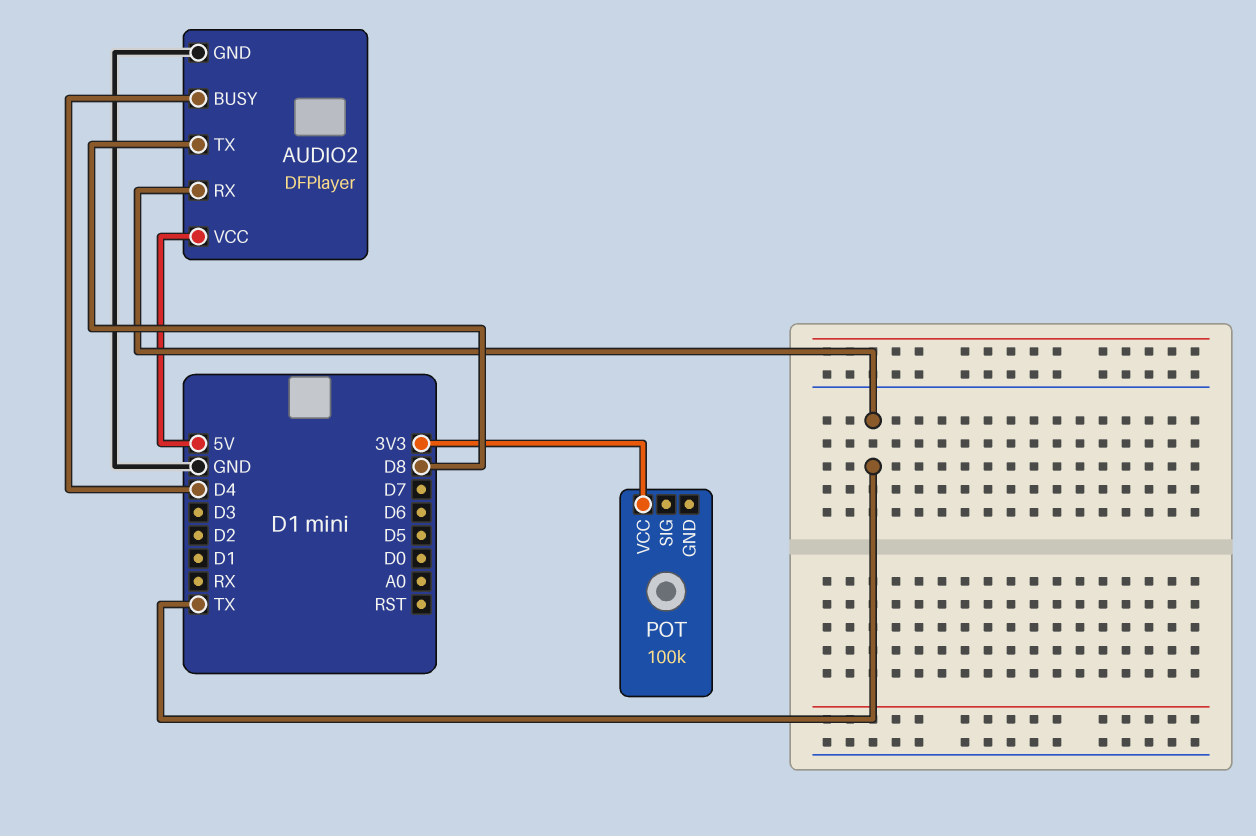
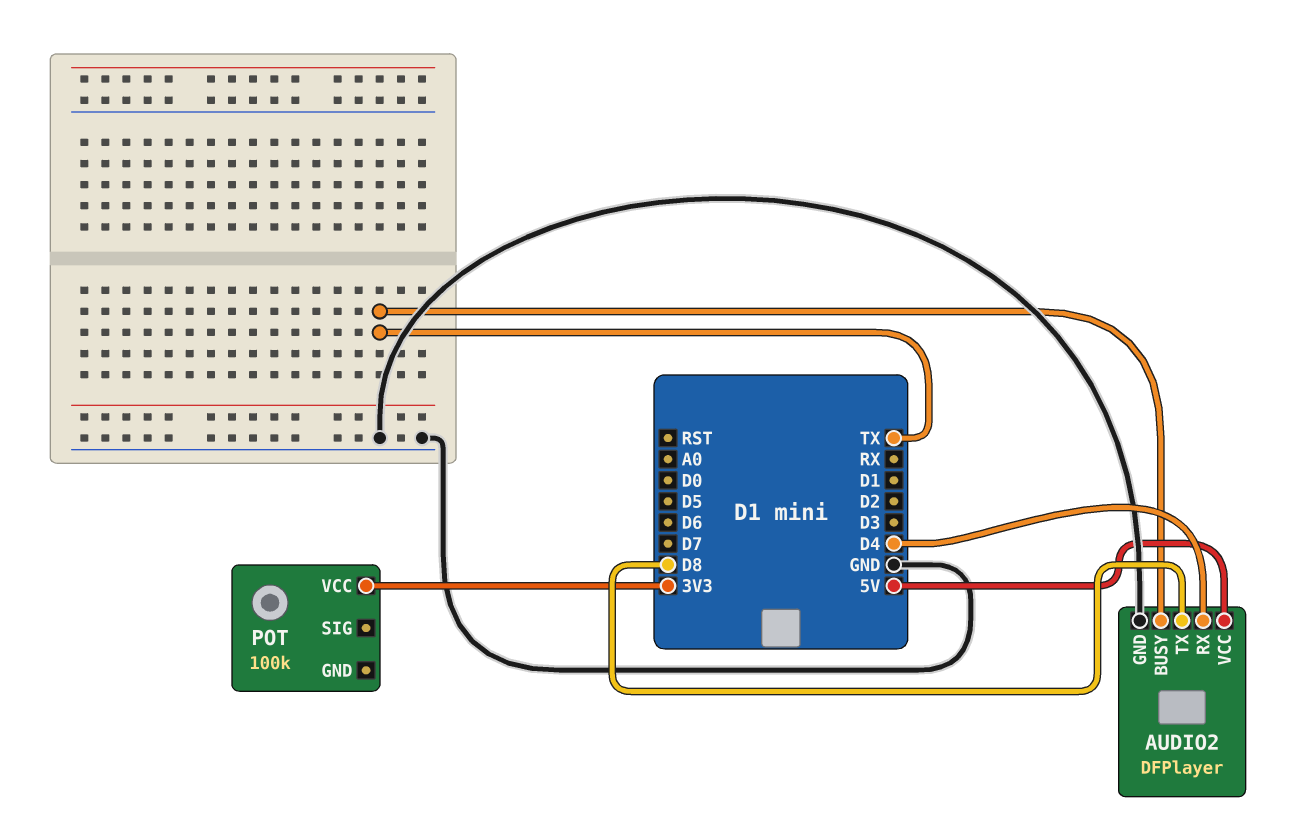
AUDIO2 pin BUSY: D4 -> TX
AUDIO2 pin RX: TX -> D4

